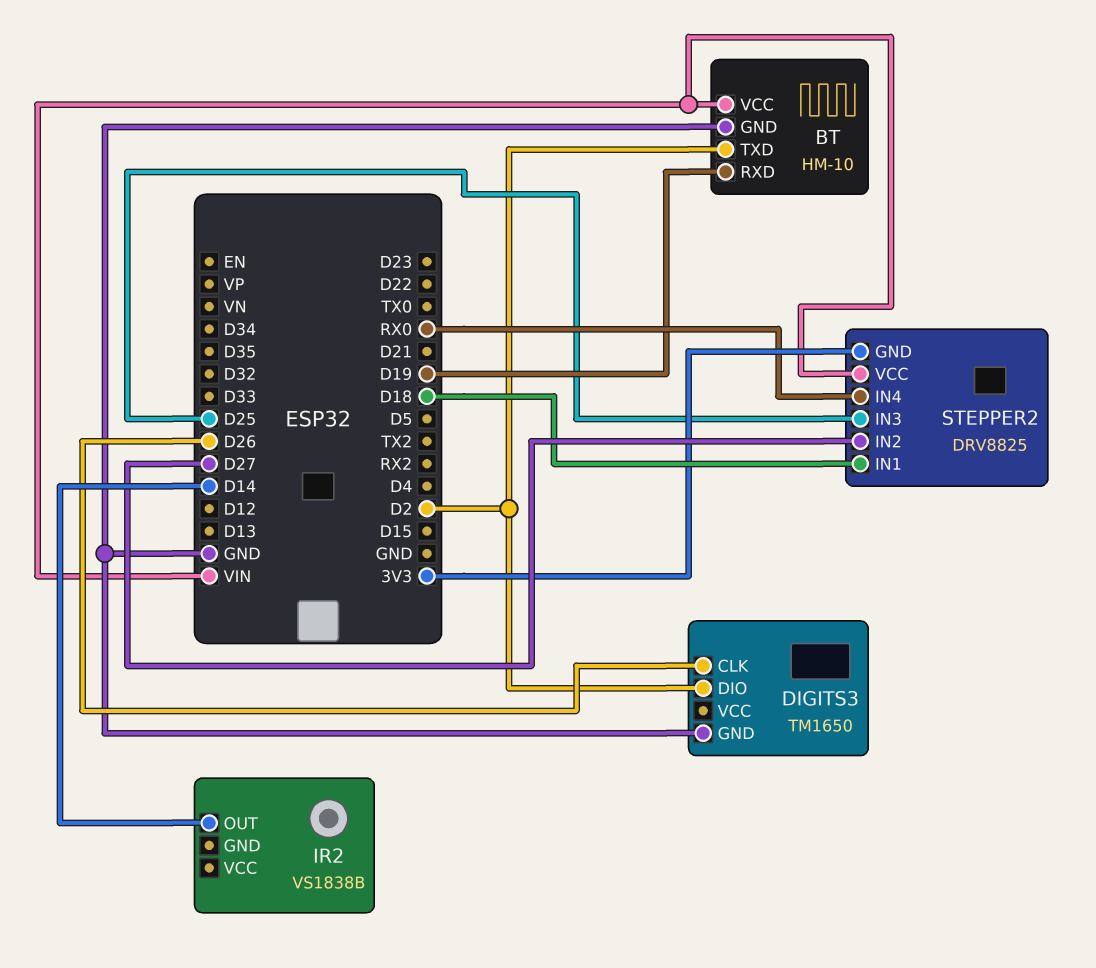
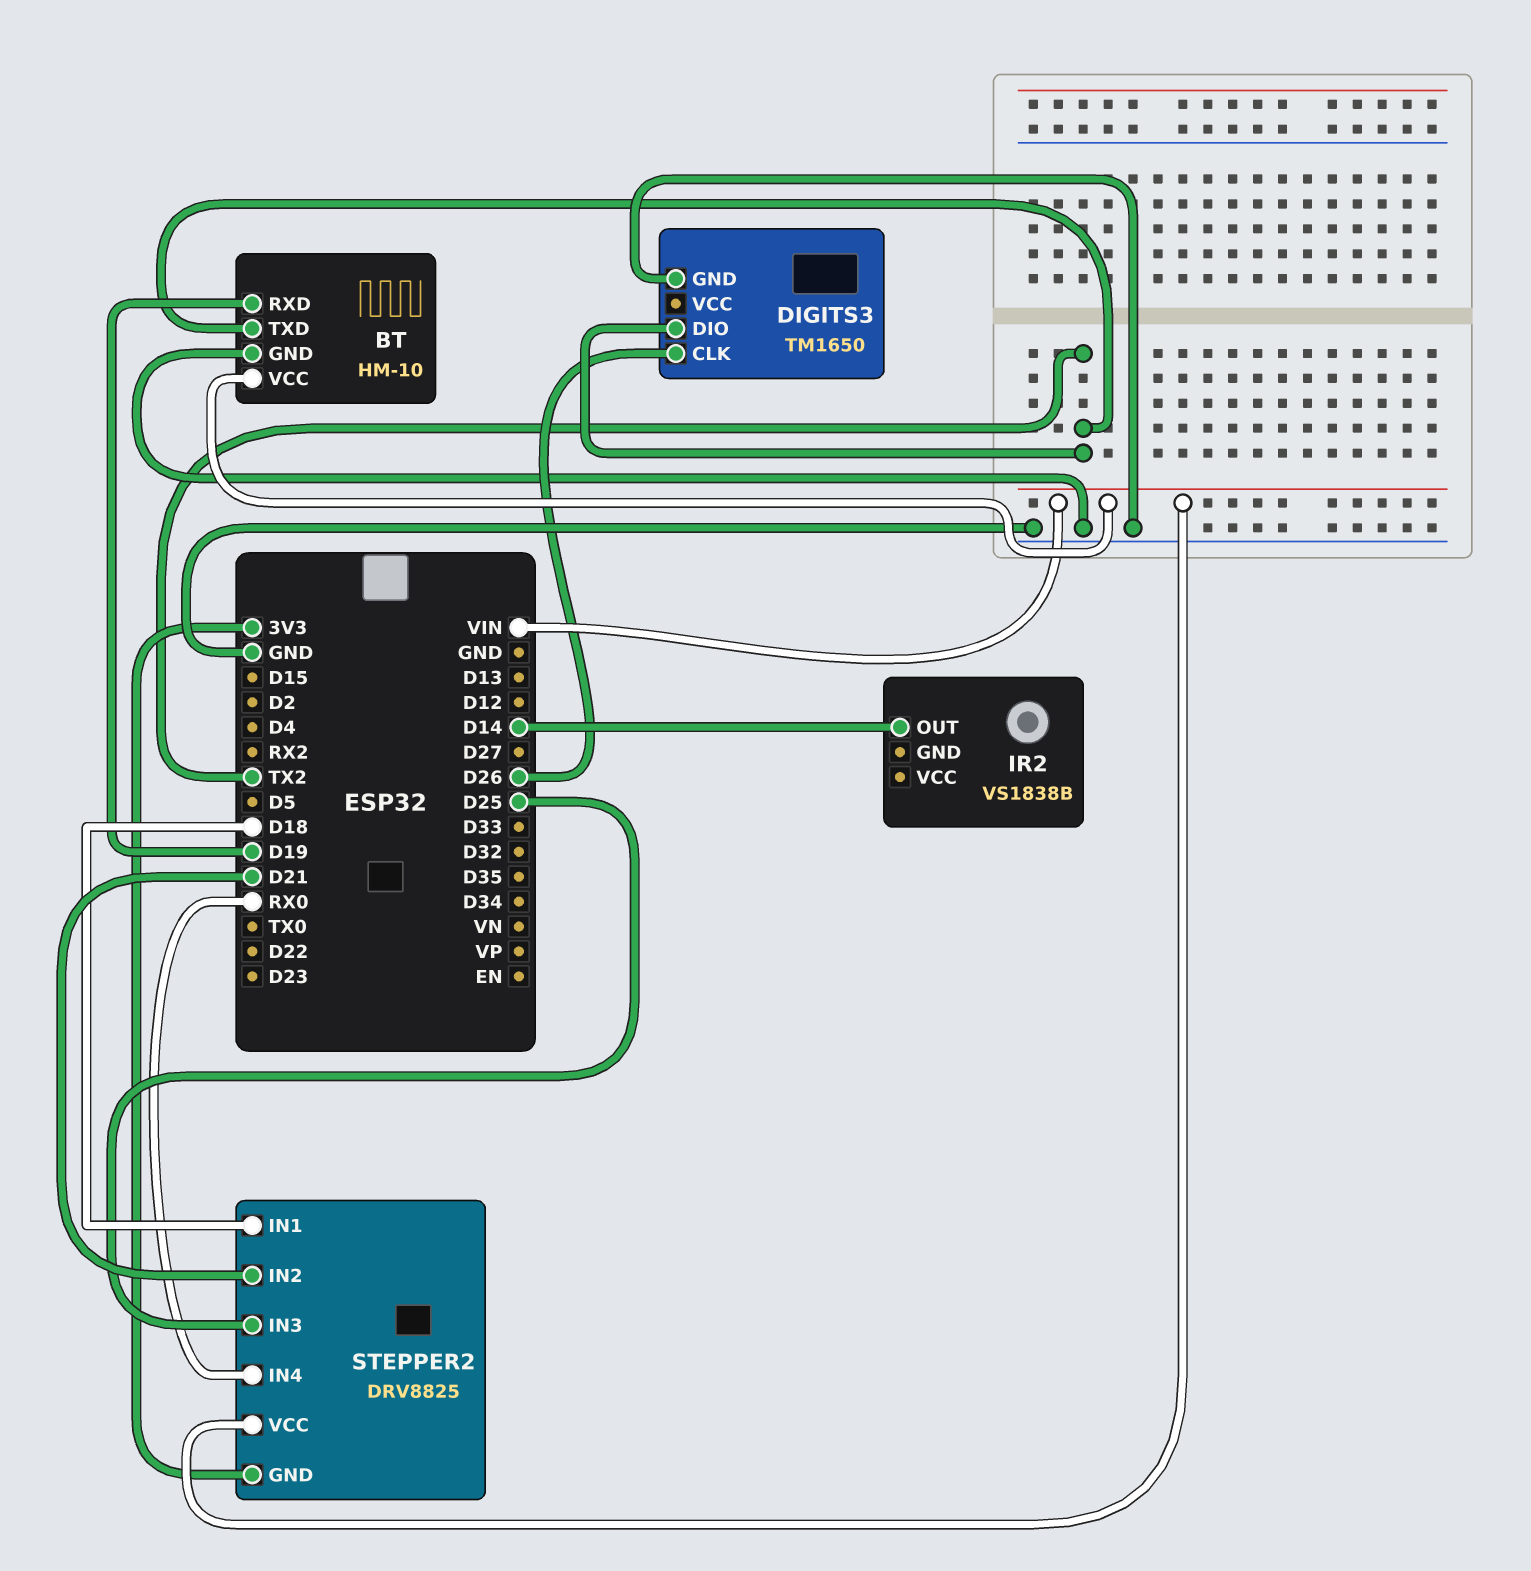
BT pin TXD: D2 -> TX2
DIGITS3 pin DIO: D2 -> TX2
STEPPER2 pin IN2: D27 -> D21

